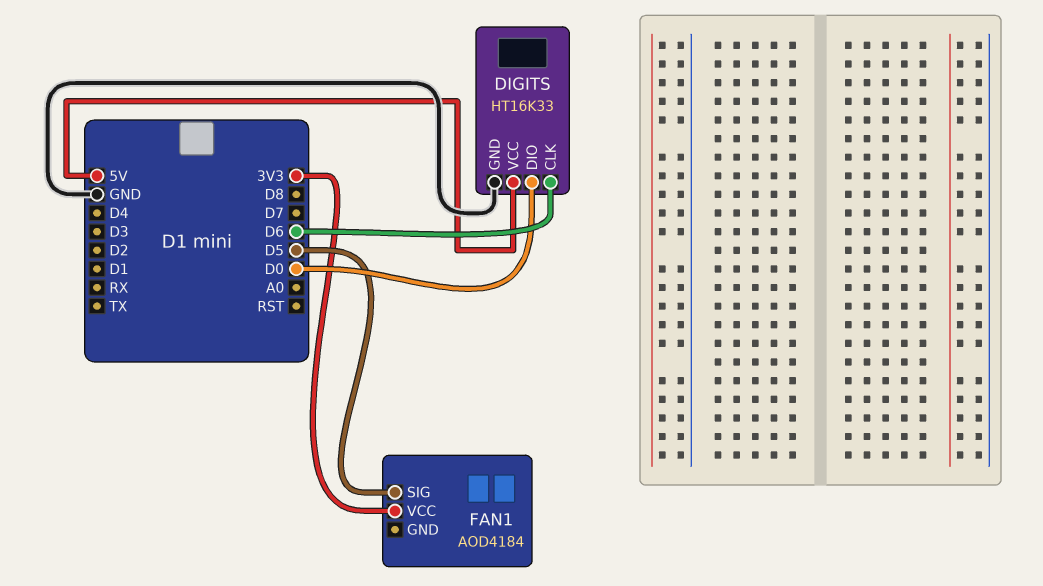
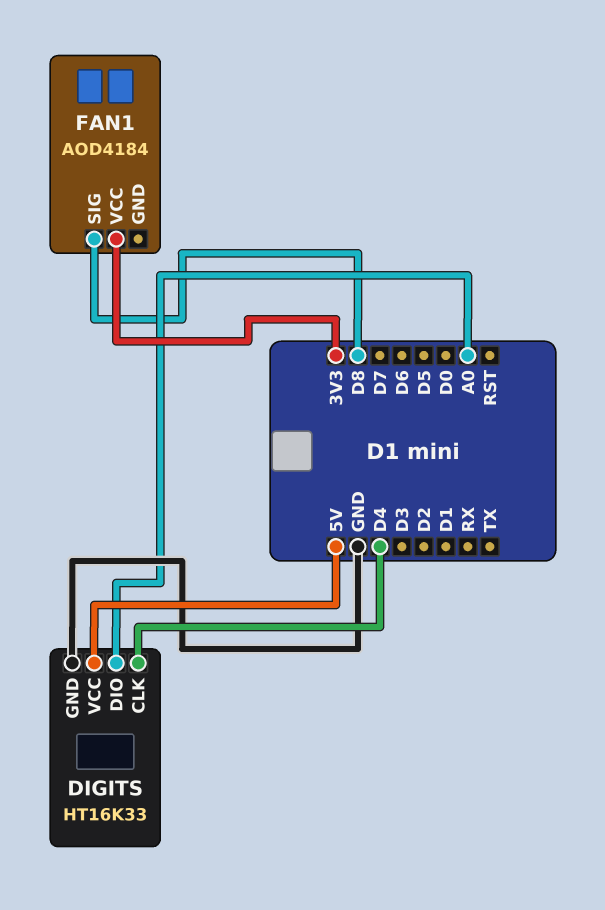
DIGITS pin CLK: D6 -> D4
DIGITS pin DIO: D0 -> A0
FAN1 pin SIG: D5 -> D8

